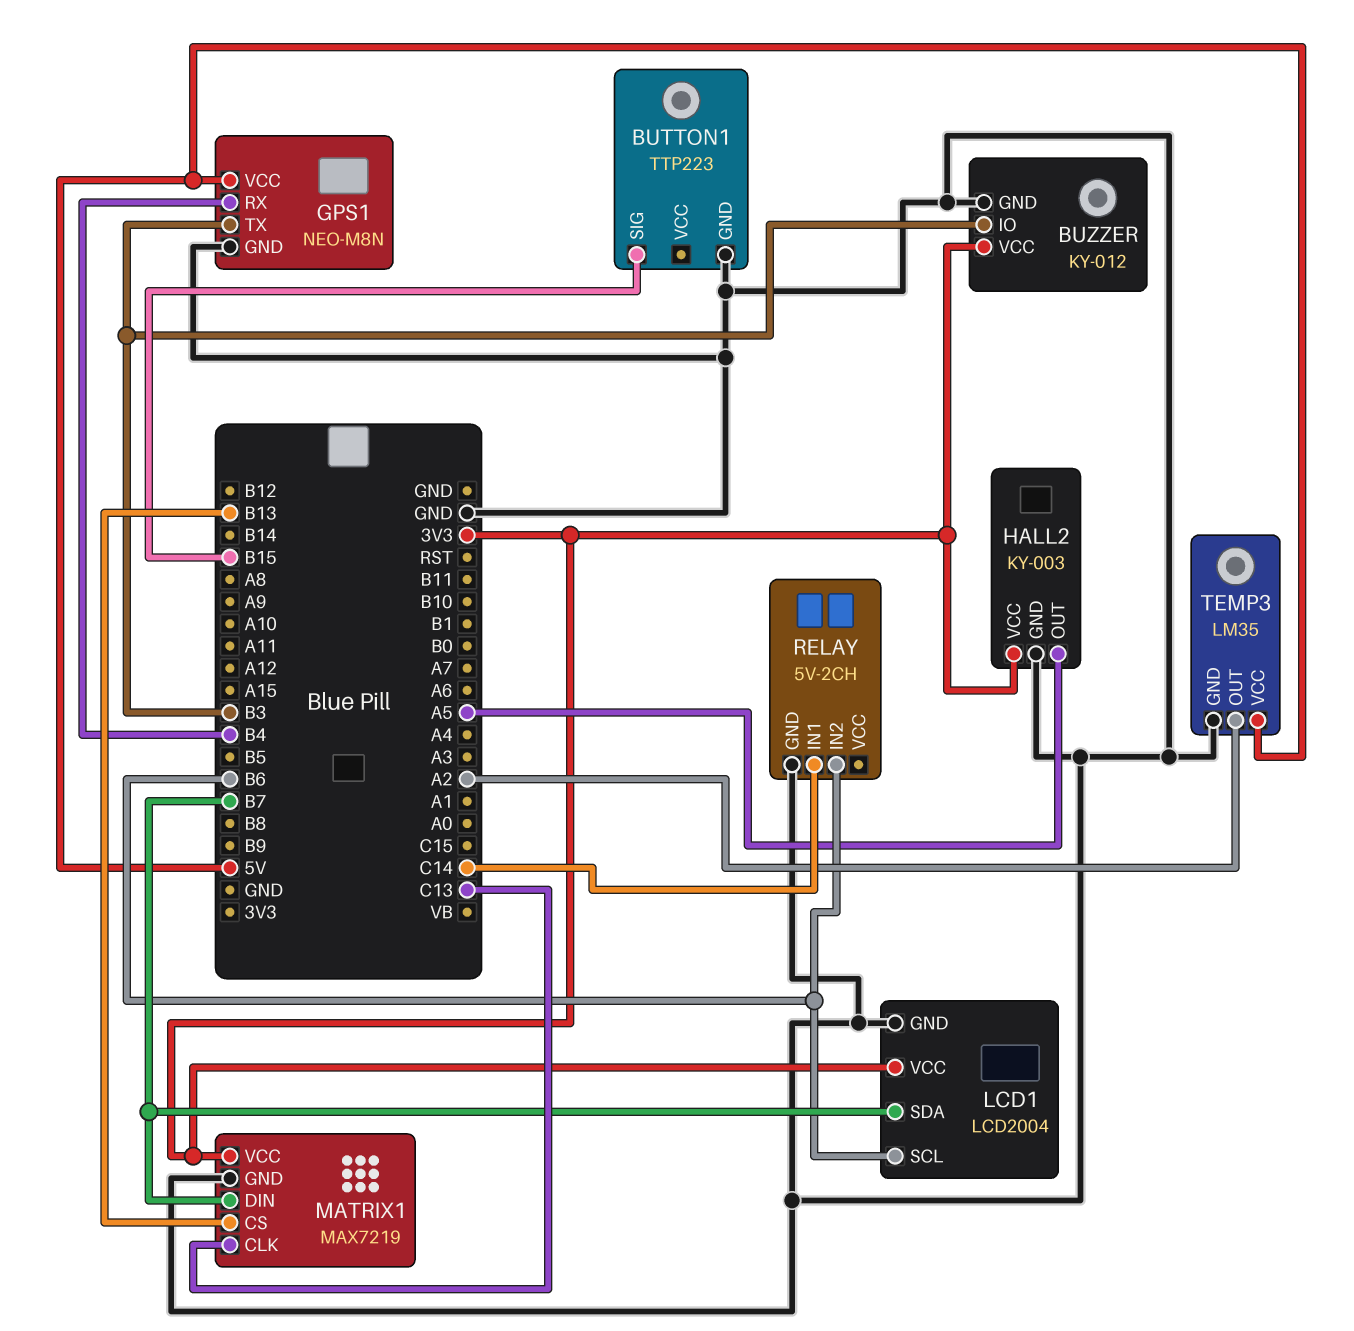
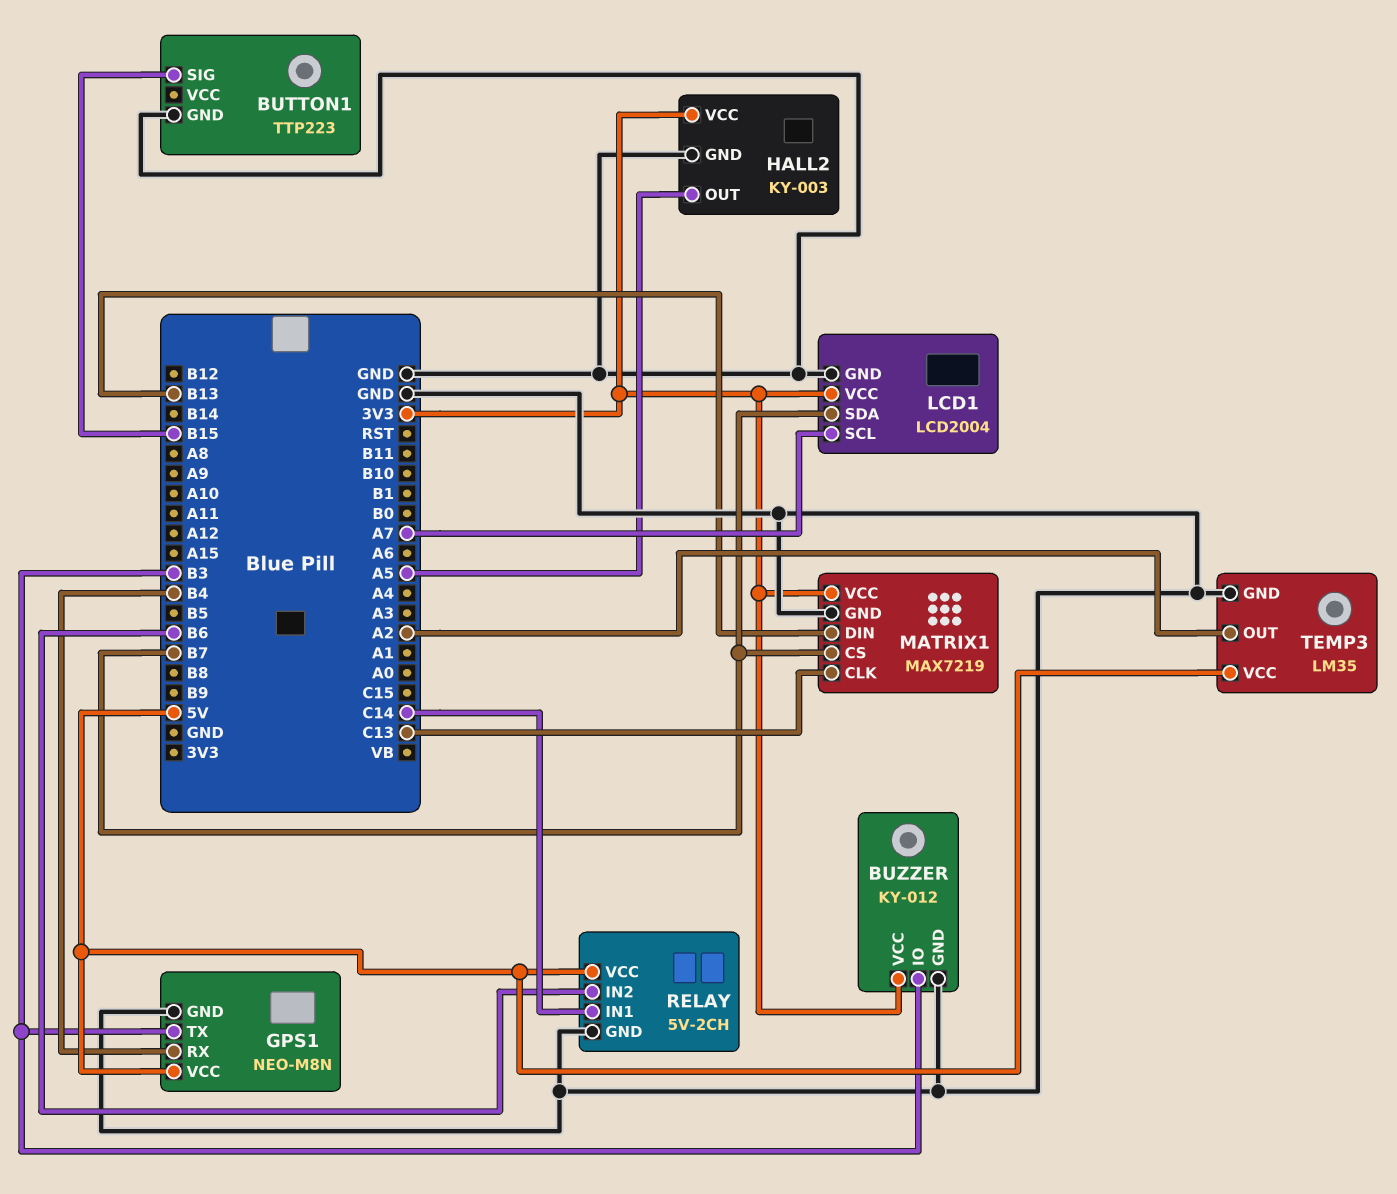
LCD1 pin SCL: B6 -> A7
MATRIX1 pin CS: B13 -> B7
MATRIX1 pin DIN: B7 -> B13
RELAY pin VCC: none -> 5V

